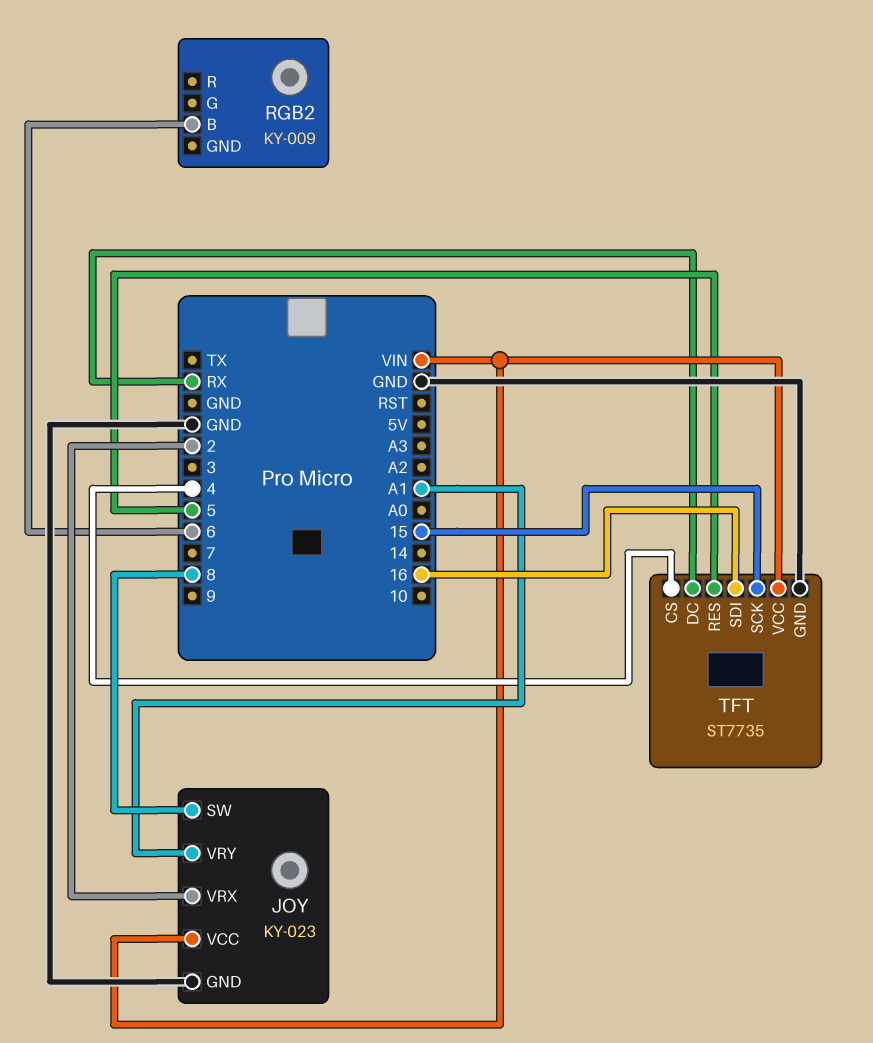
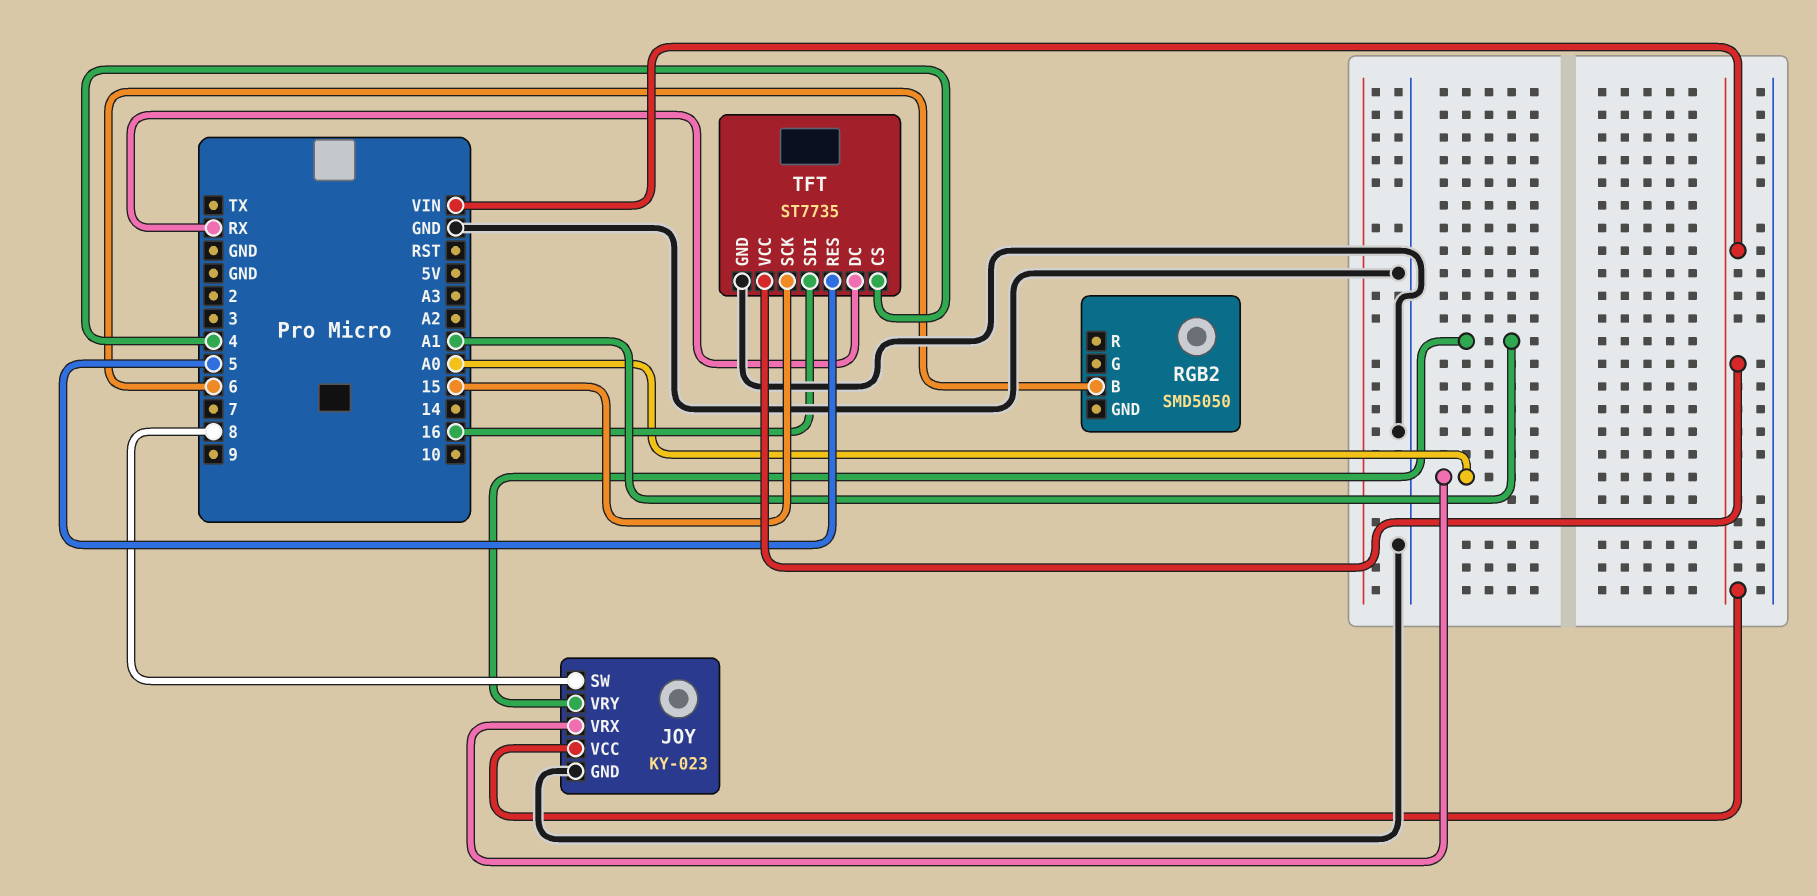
JOY pin VRX: 2 -> A0
RGB2: KY-009 -> SMD5050

